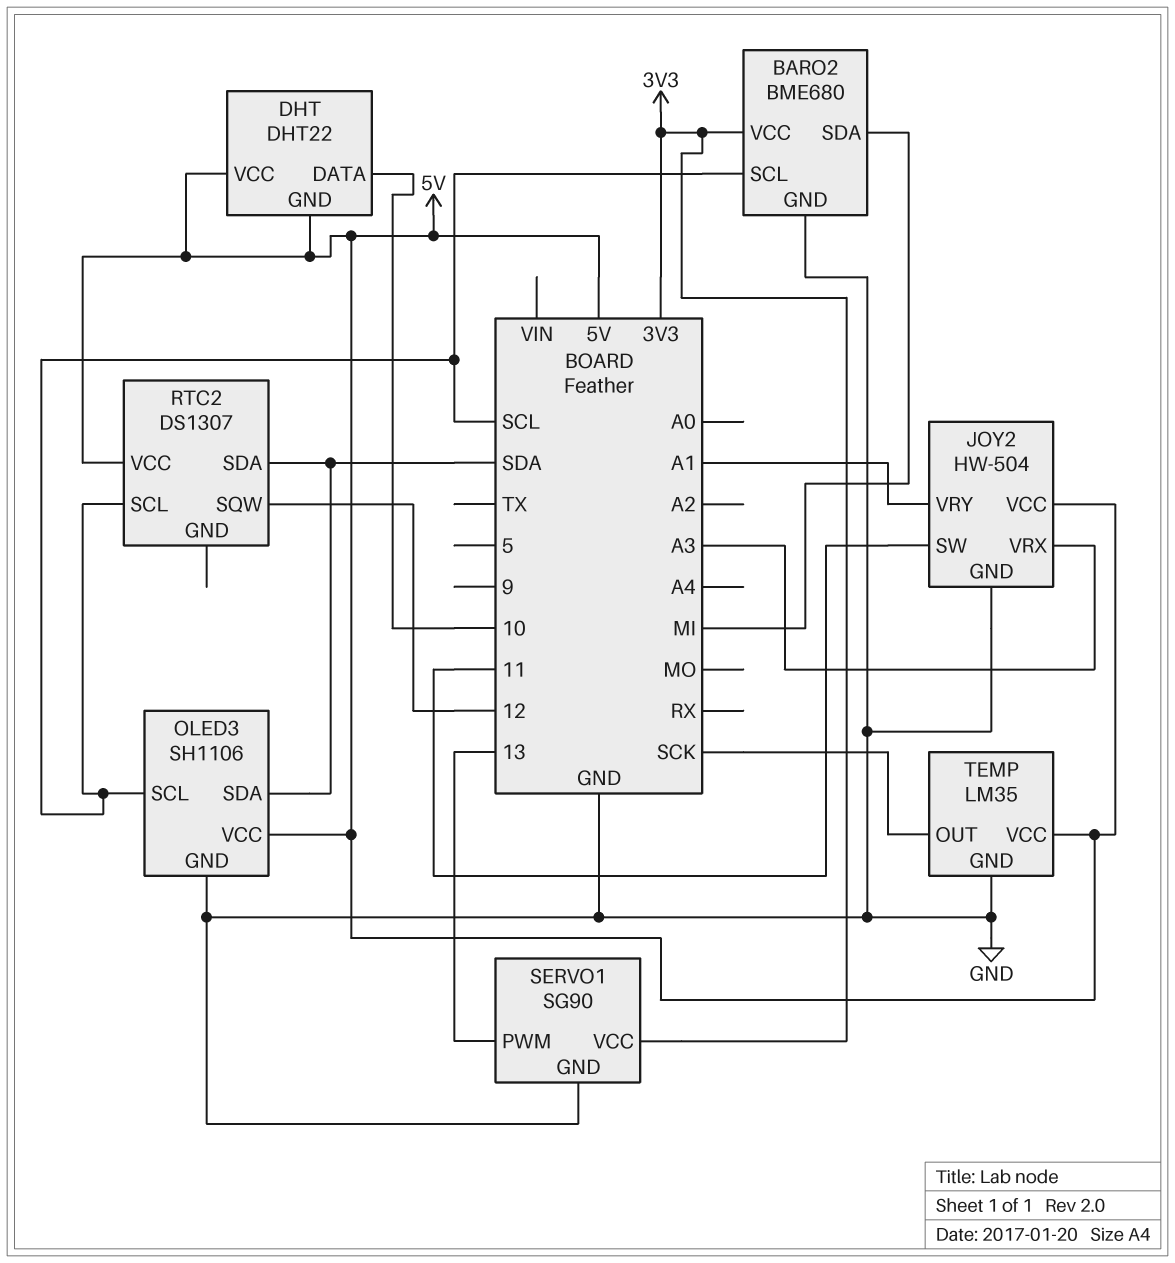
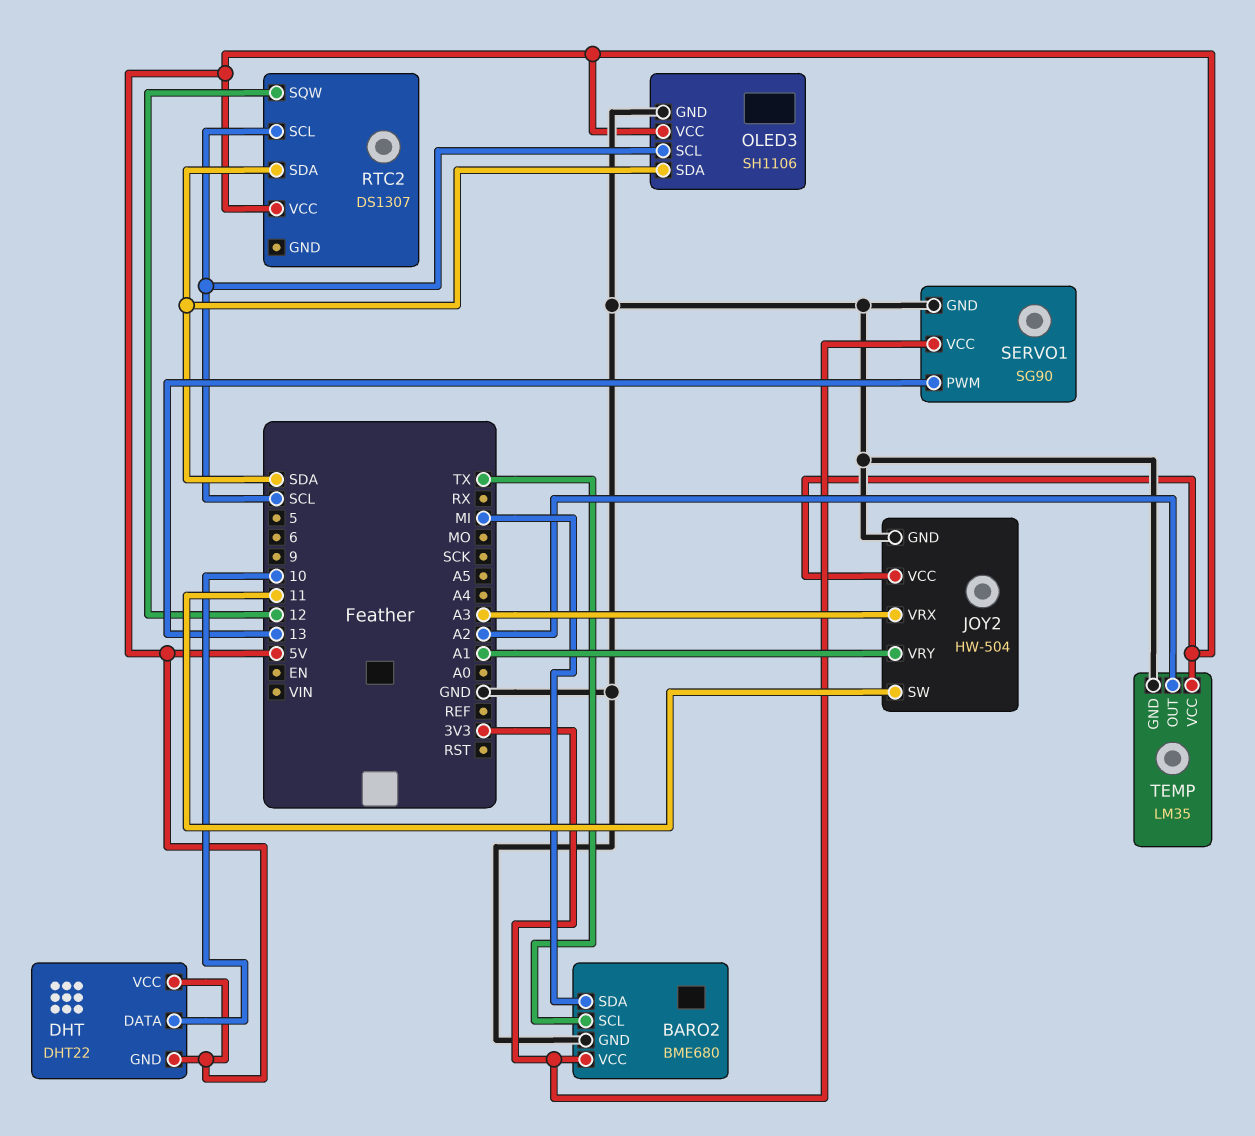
BARO2 pin SCL: SCL -> TX
TEMP pin OUT: SCK -> A2

